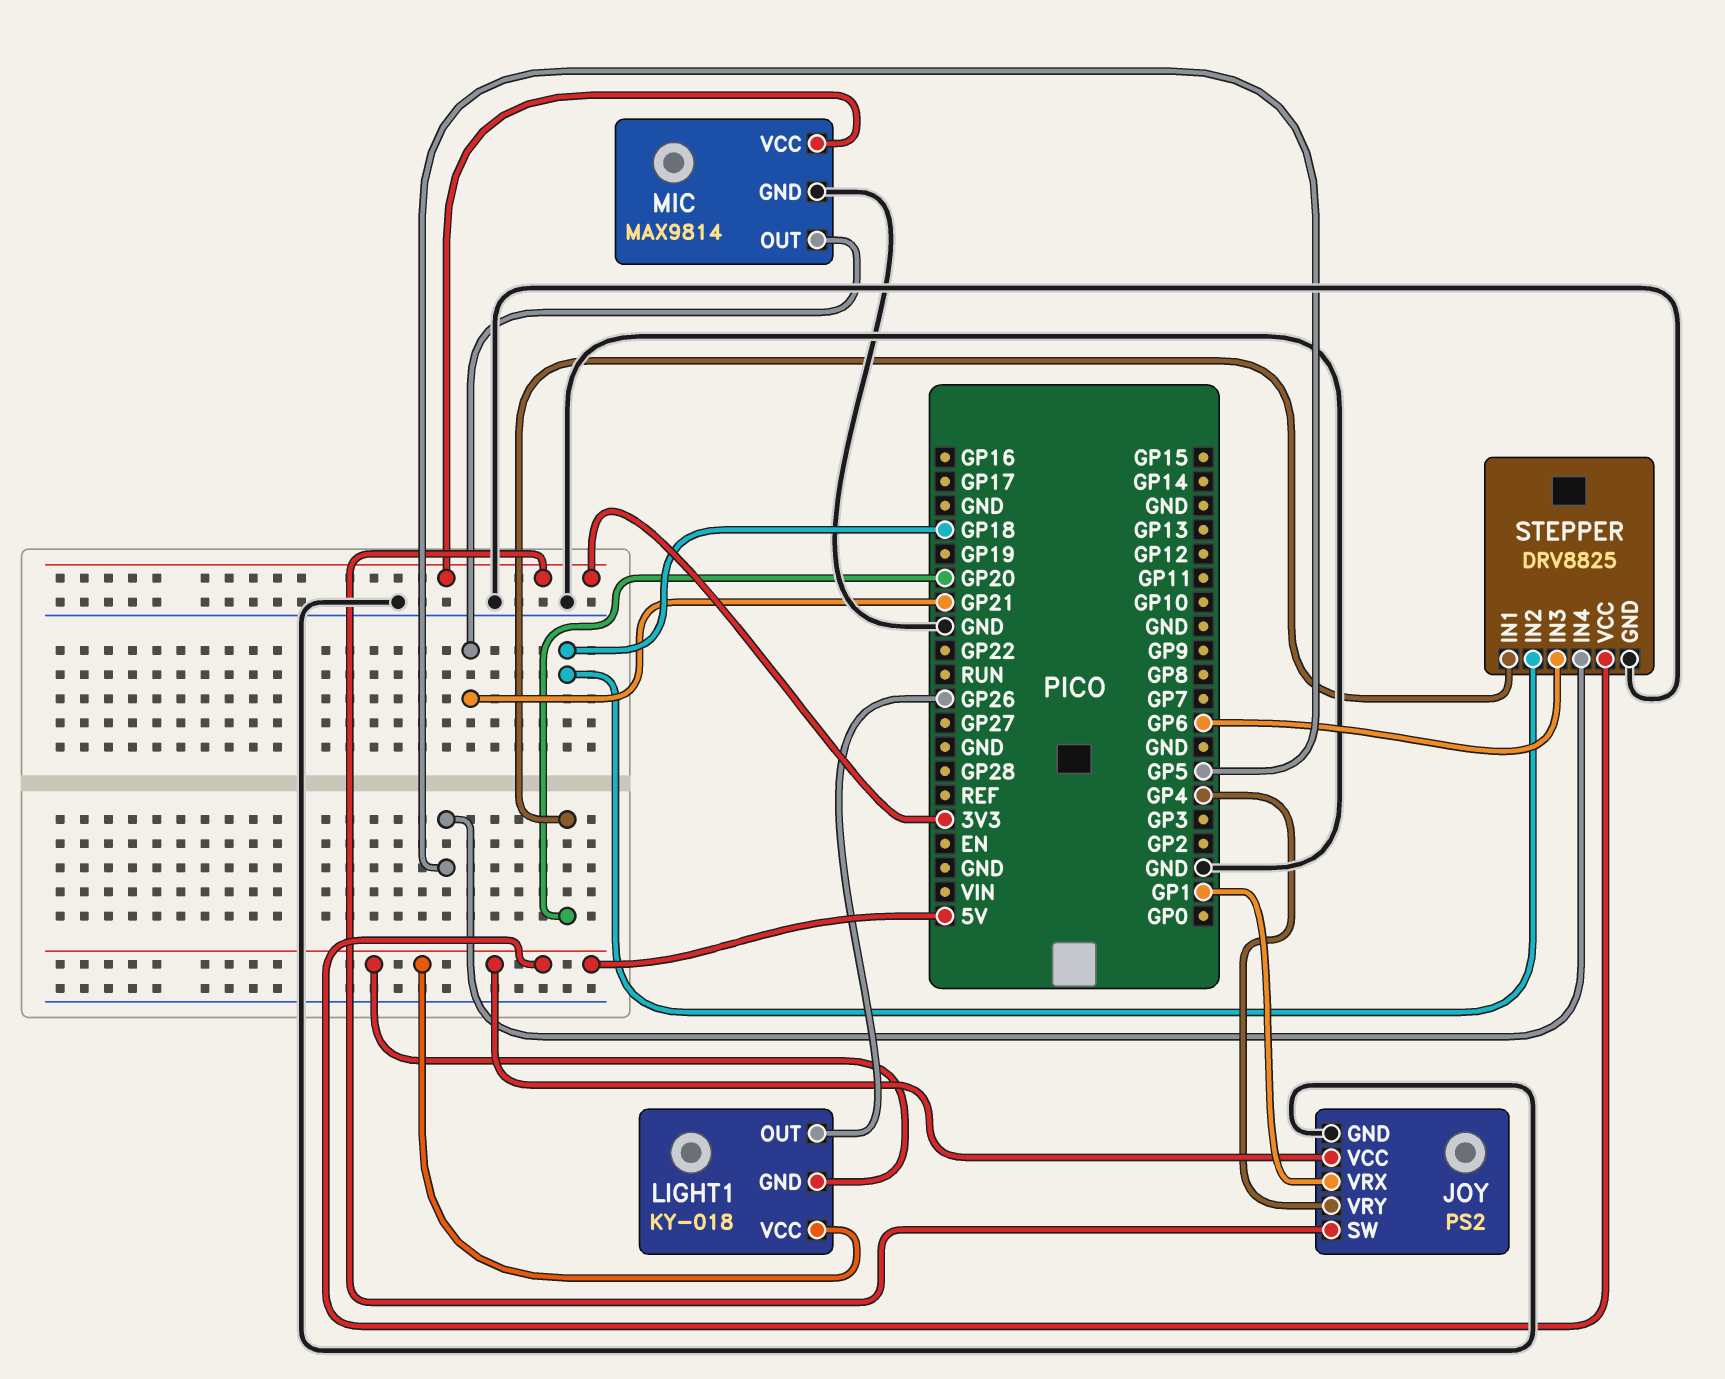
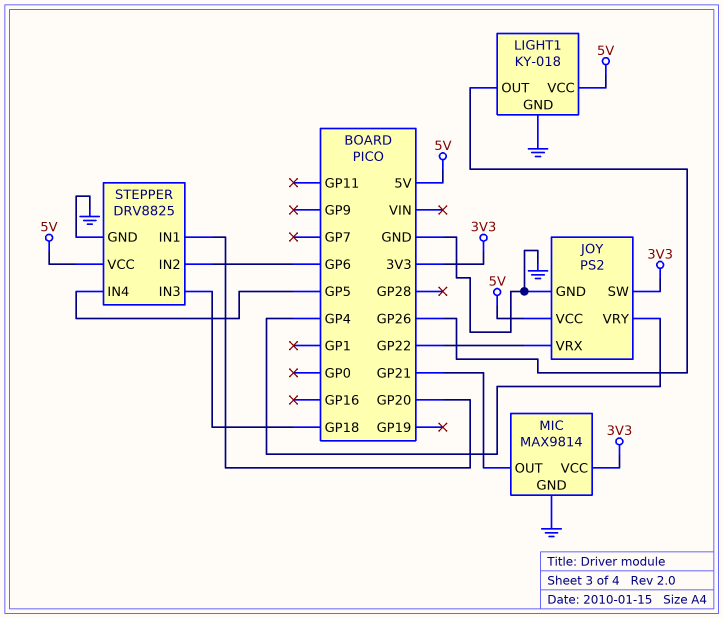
JOY pin VRX: GP1 -> GP22
LIGHT1 pin GND: 5V -> GND
STEPPER pin IN2: GP18 -> GP6
STEPPER pin IN3: GP6 -> GP18

